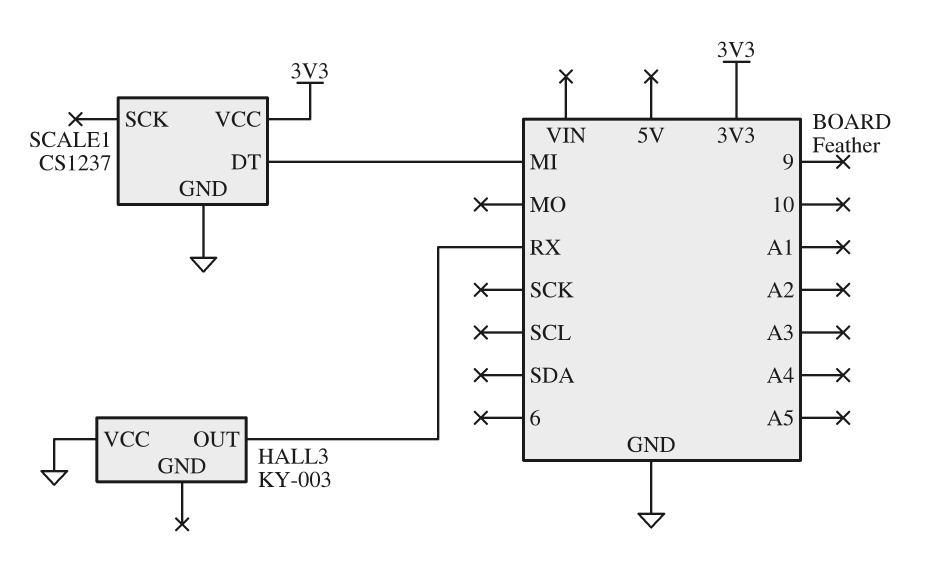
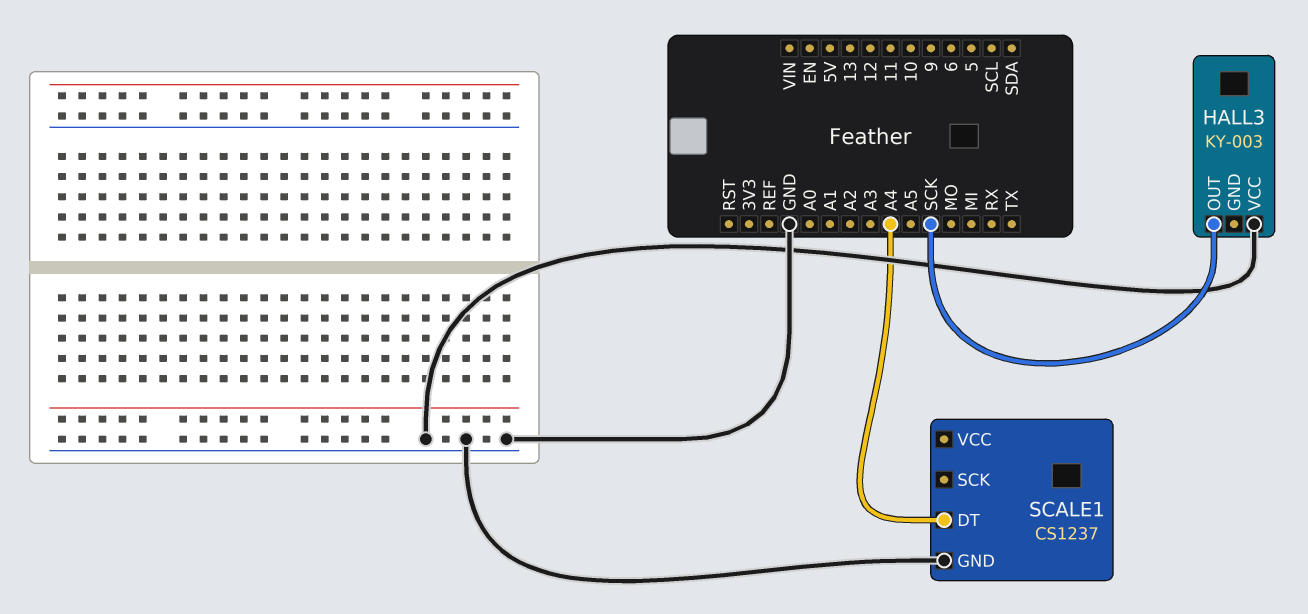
HALL3 pin OUT: RX -> SCK
SCALE1 pin DT: MI -> A4
SCALE1 pin VCC: 3V3 -> none

